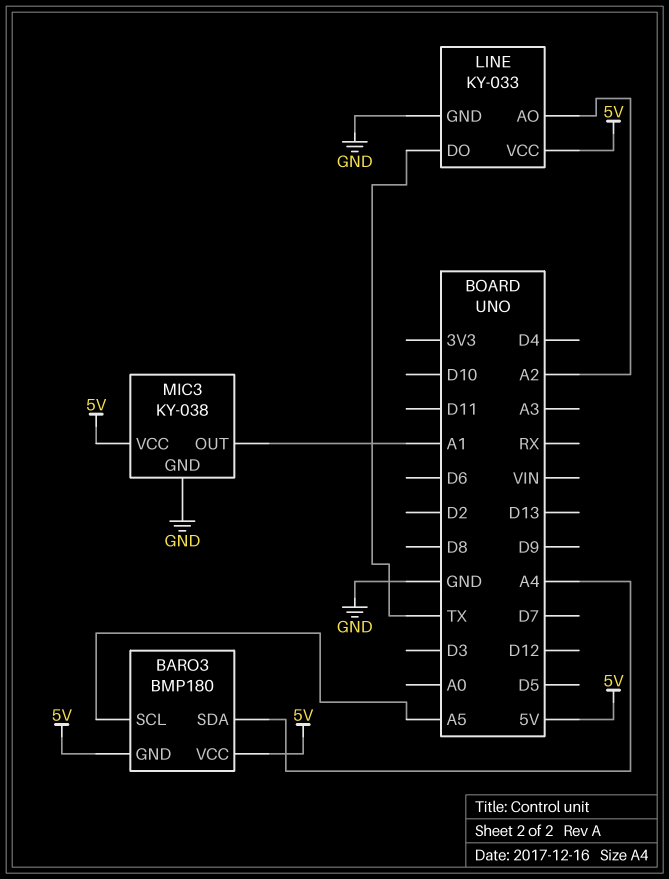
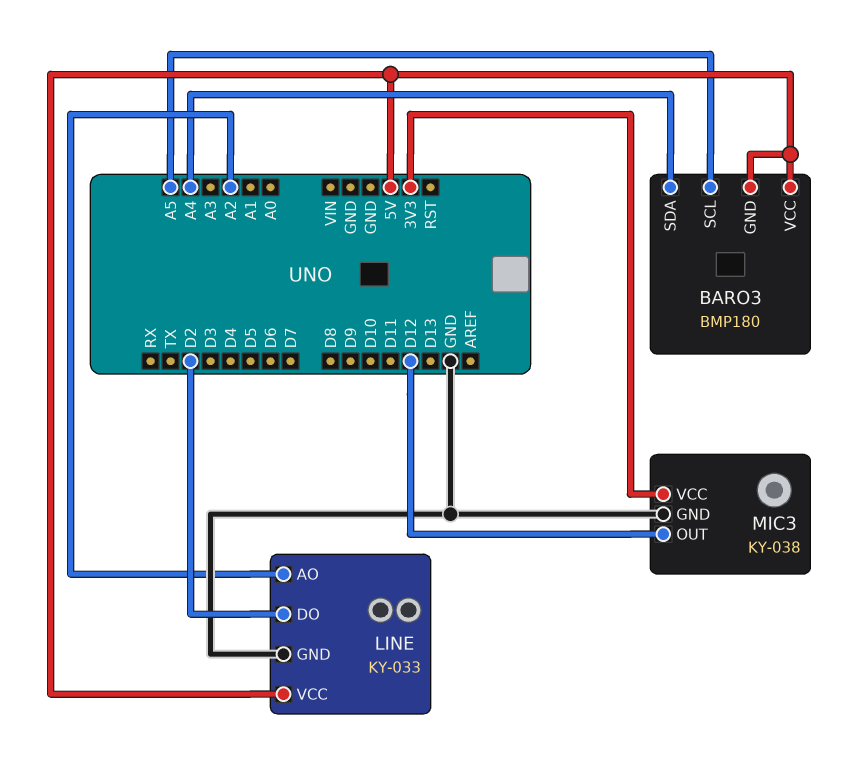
LINE pin DO: TX -> D2
MIC3 pin OUT: A1 -> D12
MIC3 pin VCC: 5V -> 3V3

